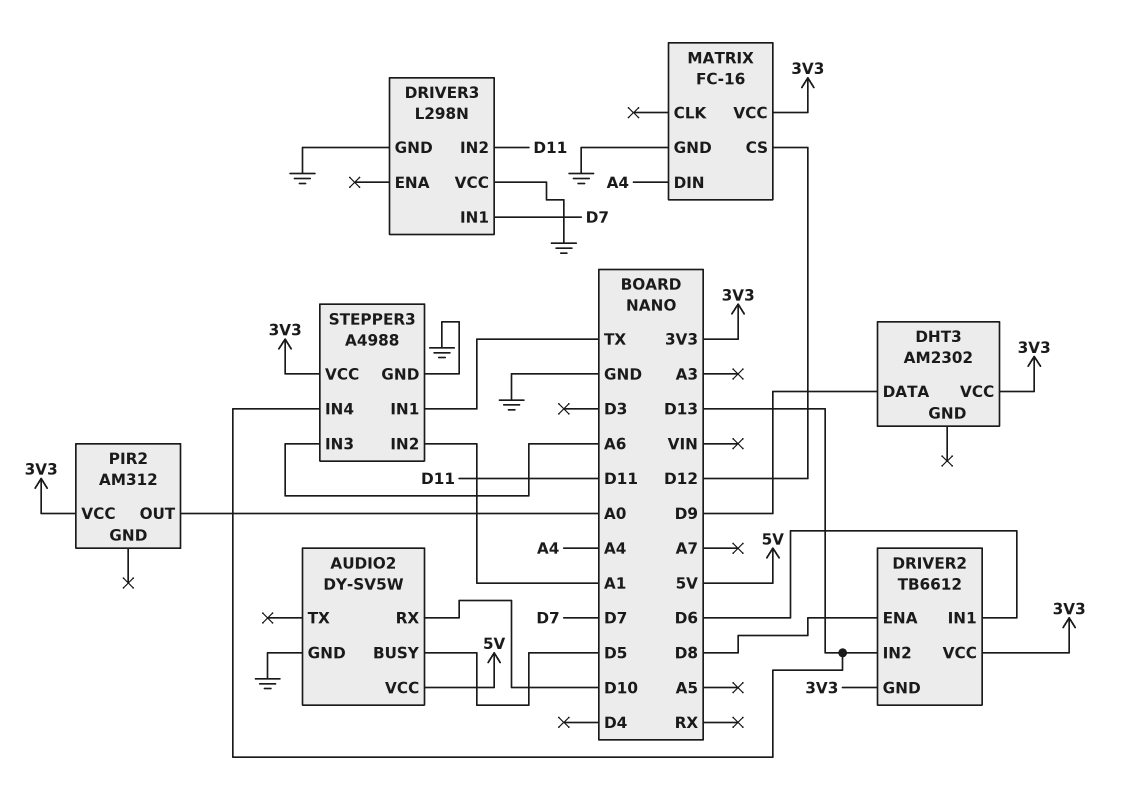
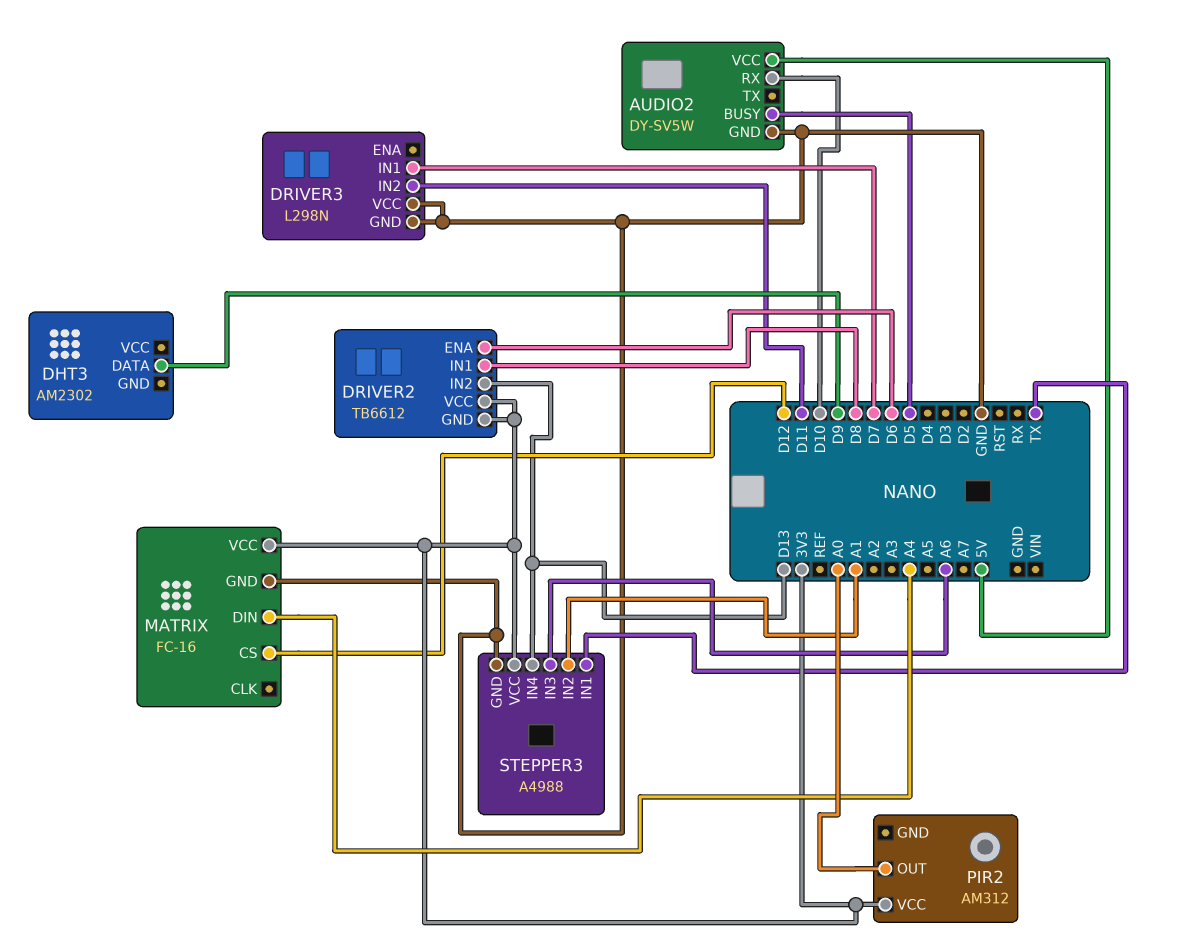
DHT3 pin VCC: 3V3 -> none
DRIVER2 pin ENA: D8 -> D6
DRIVER2 pin IN1: D6 -> D8

